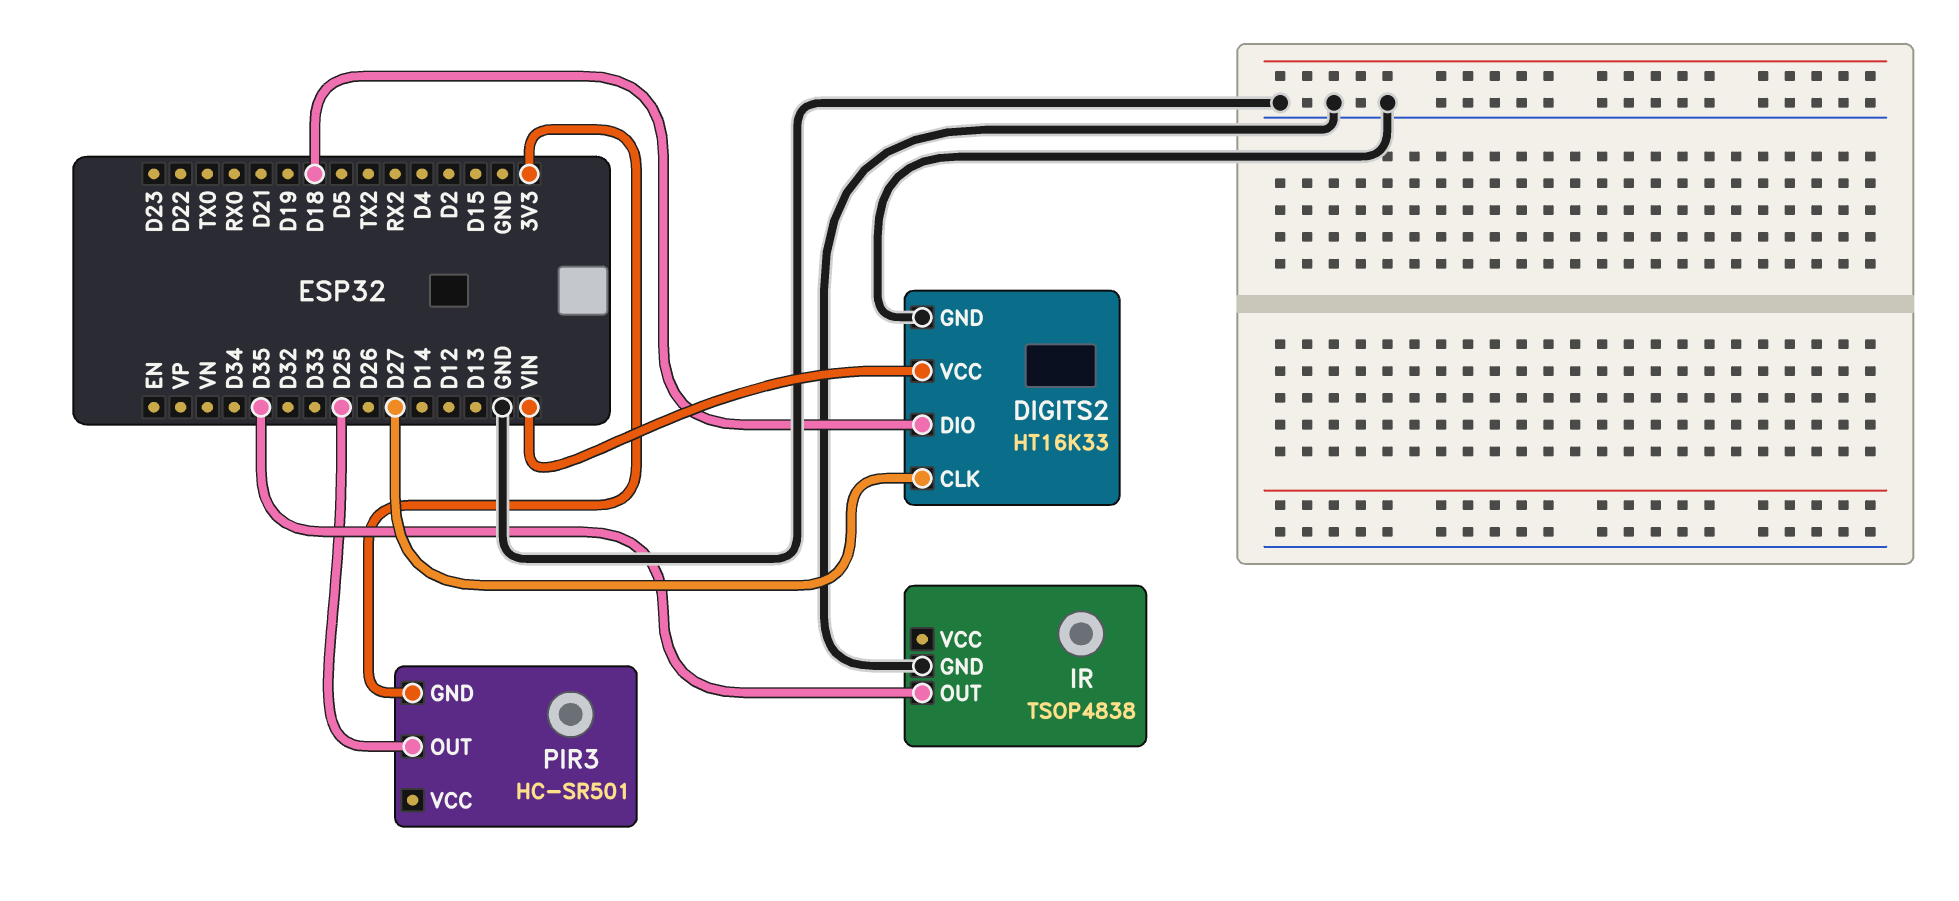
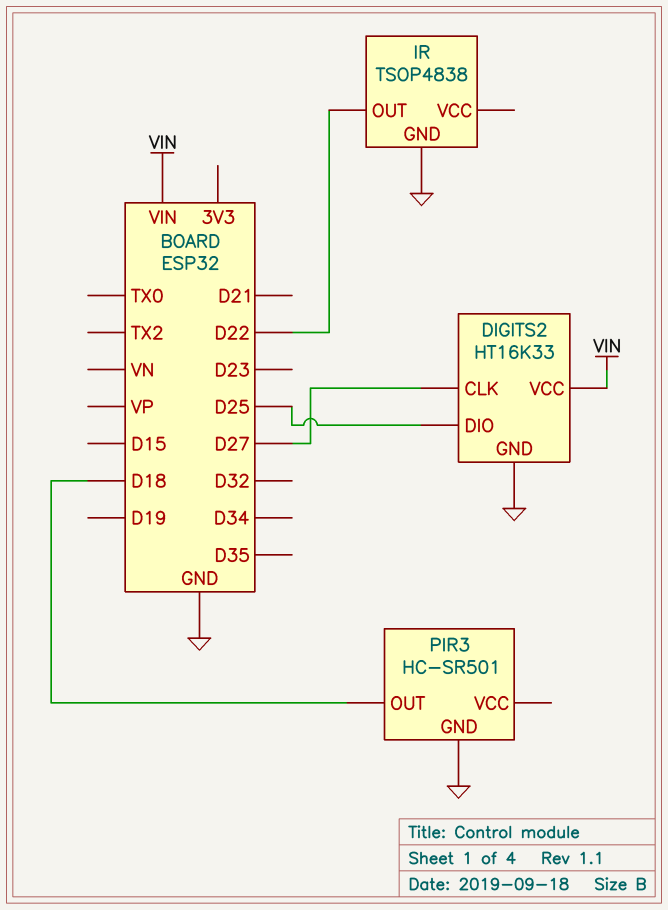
DIGITS2 pin DIO: D18 -> D25
IR pin OUT: D35 -> D22
PIR3 pin GND: 3V3 -> GND
PIR3 pin OUT: D25 -> D18

